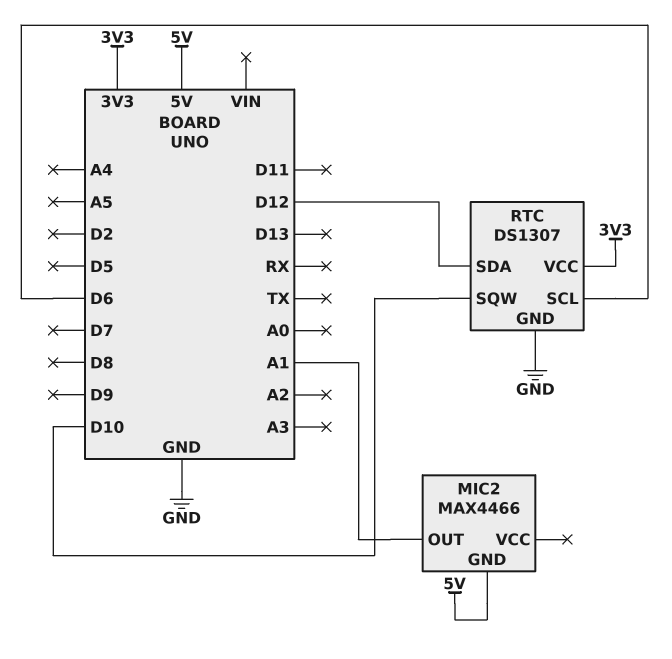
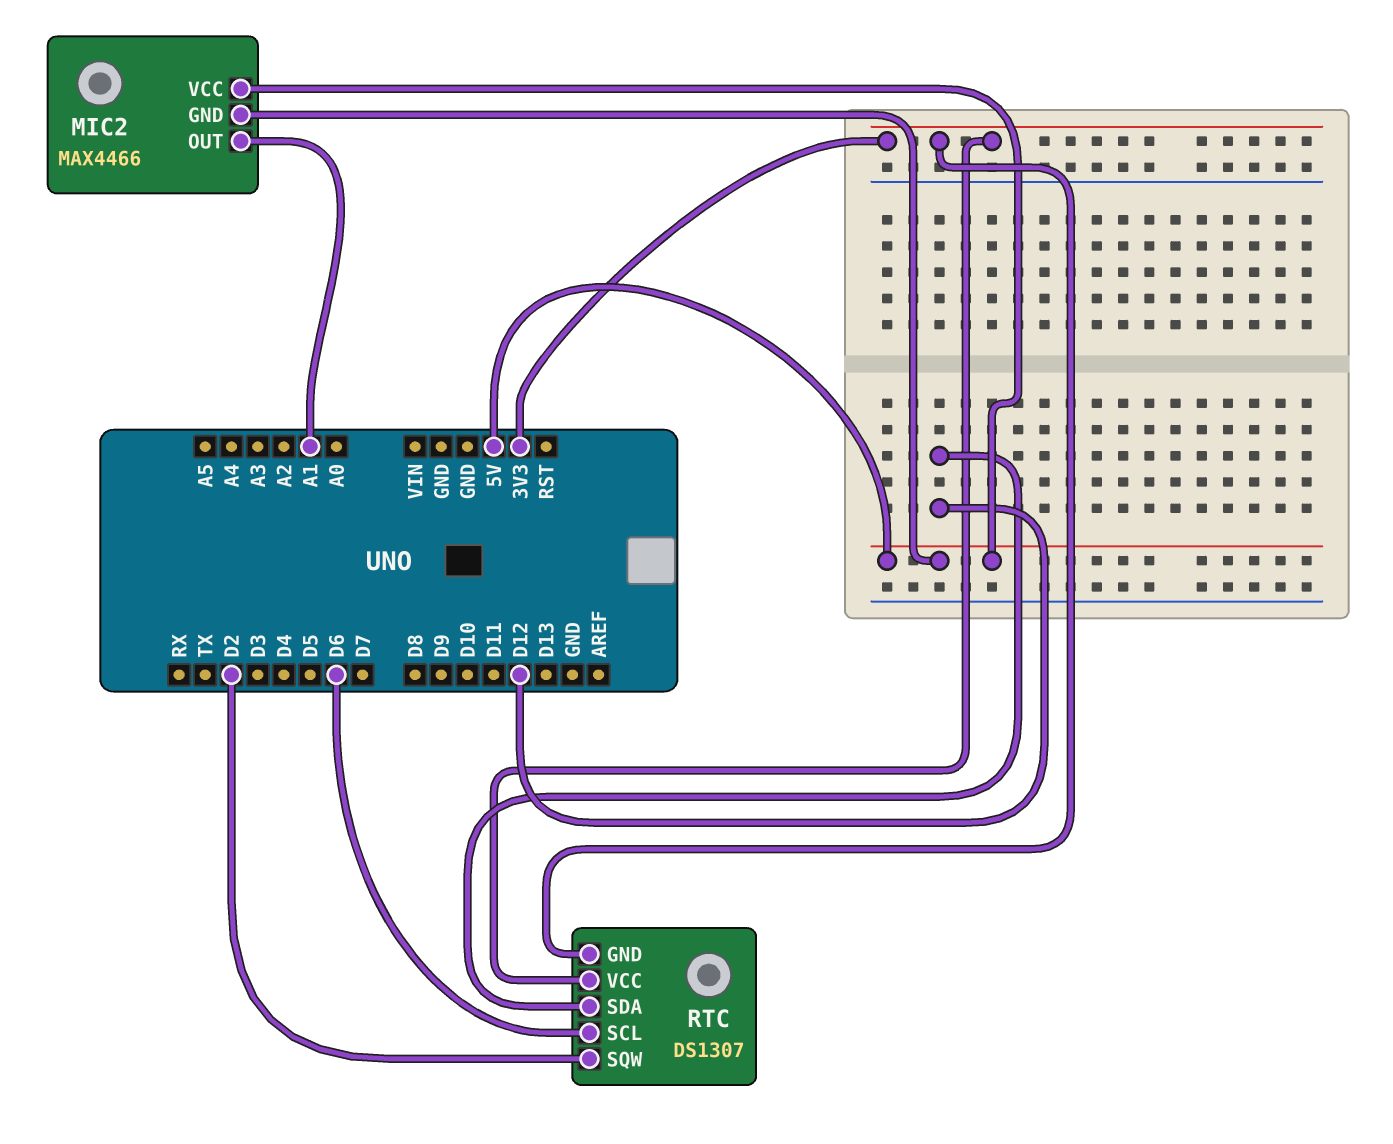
MIC2 pin VCC: none -> 5V
RTC pin GND: GND -> 3V3
RTC pin SQW: D10 -> D2

